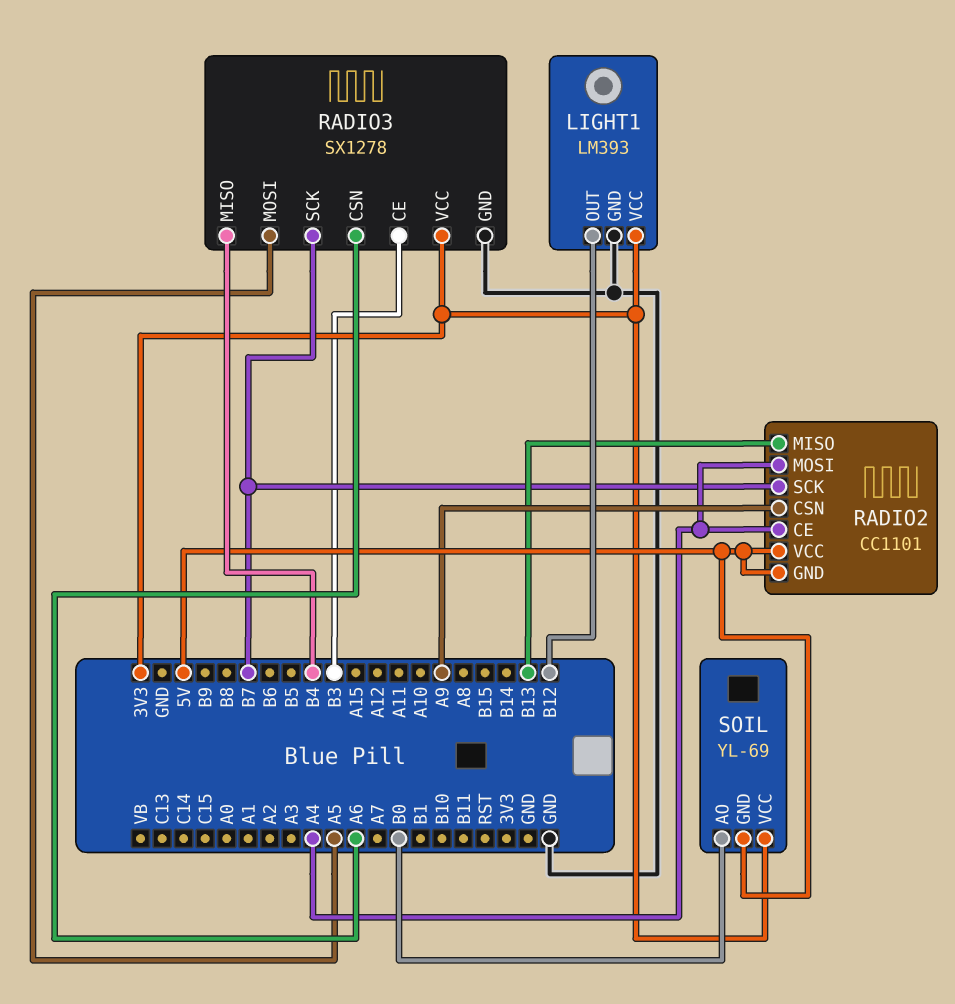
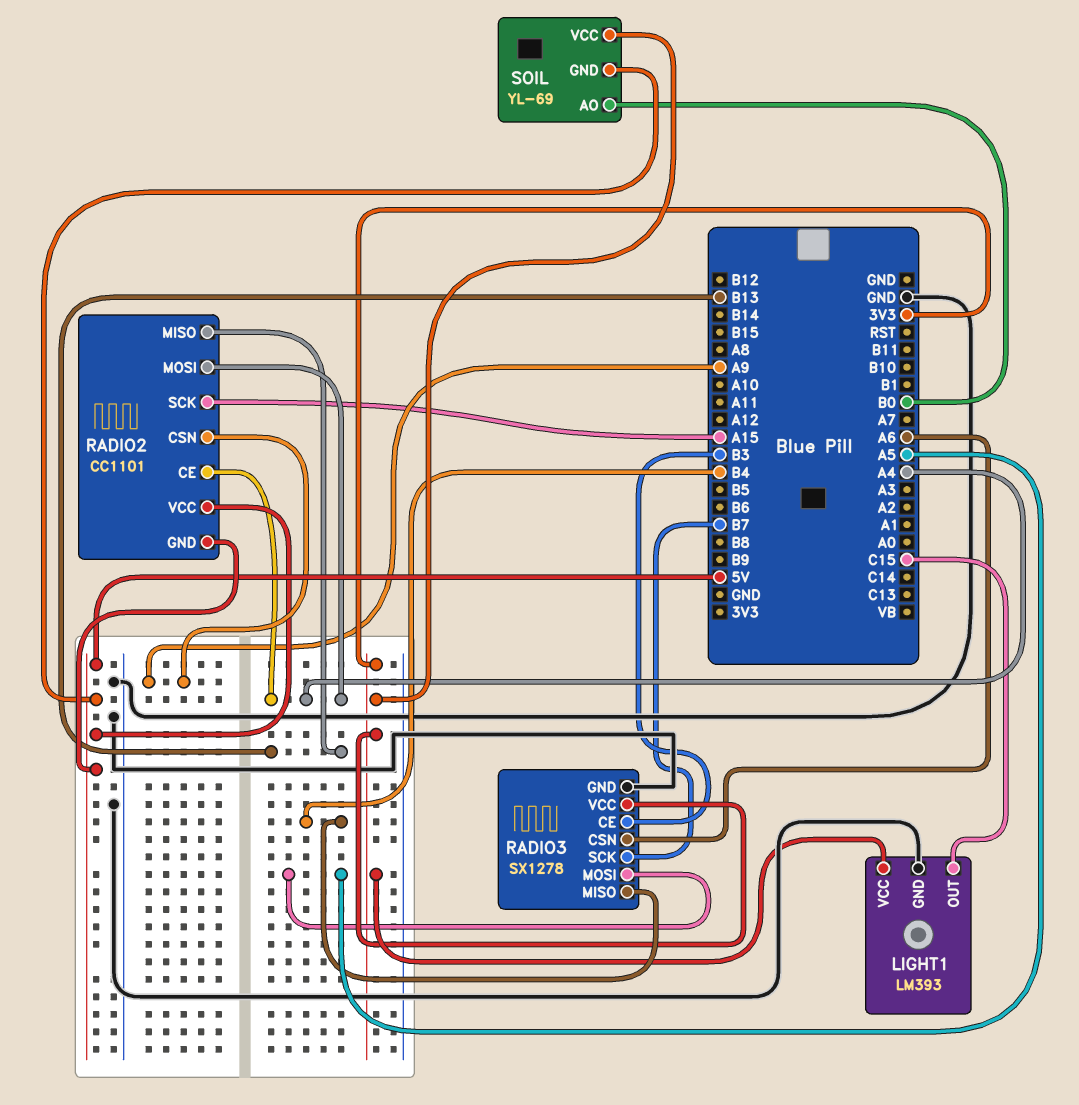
LIGHT1 pin OUT: B12 -> C15
RADIO2 pin SCK: B7 -> A15

